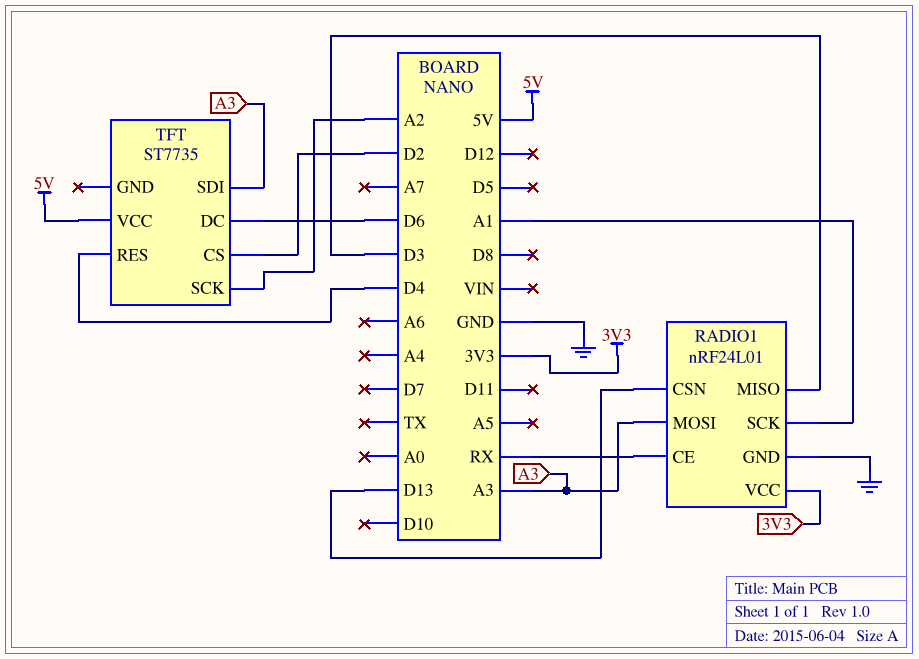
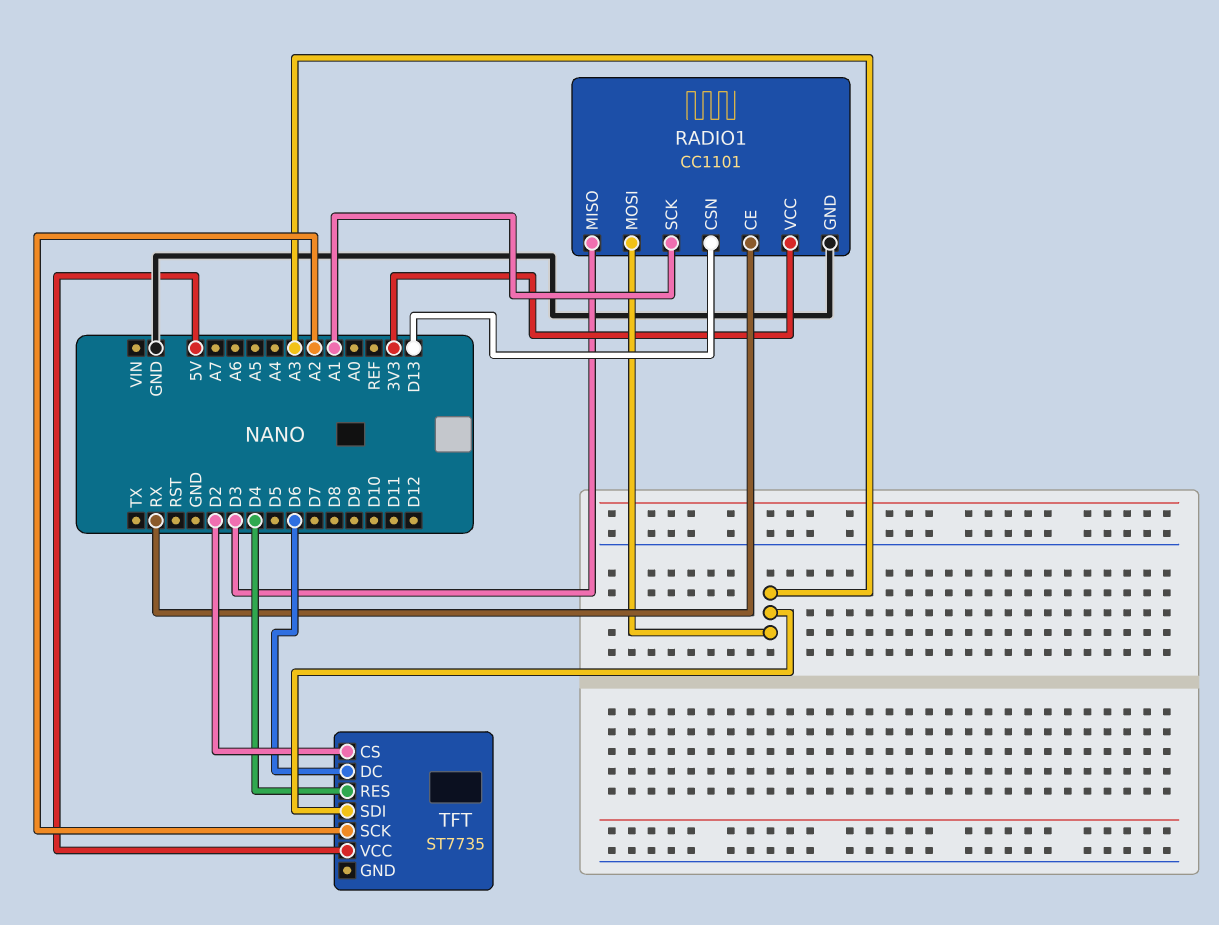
RADIO1: nRF24L01 -> CC1101

